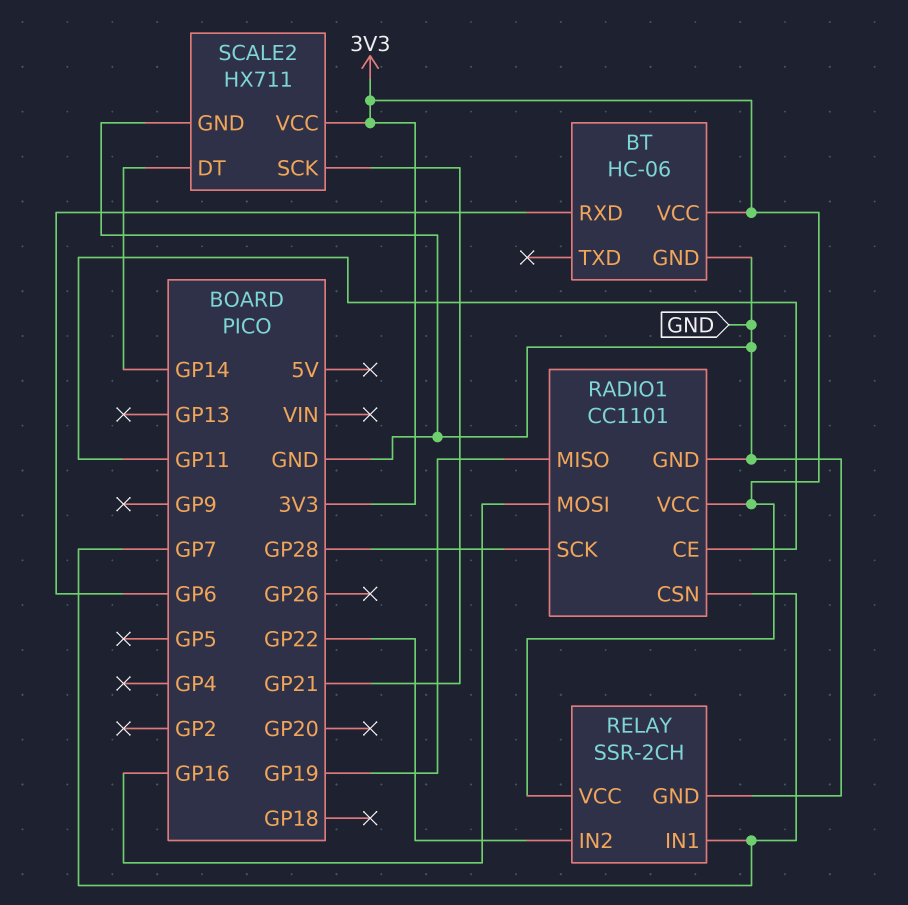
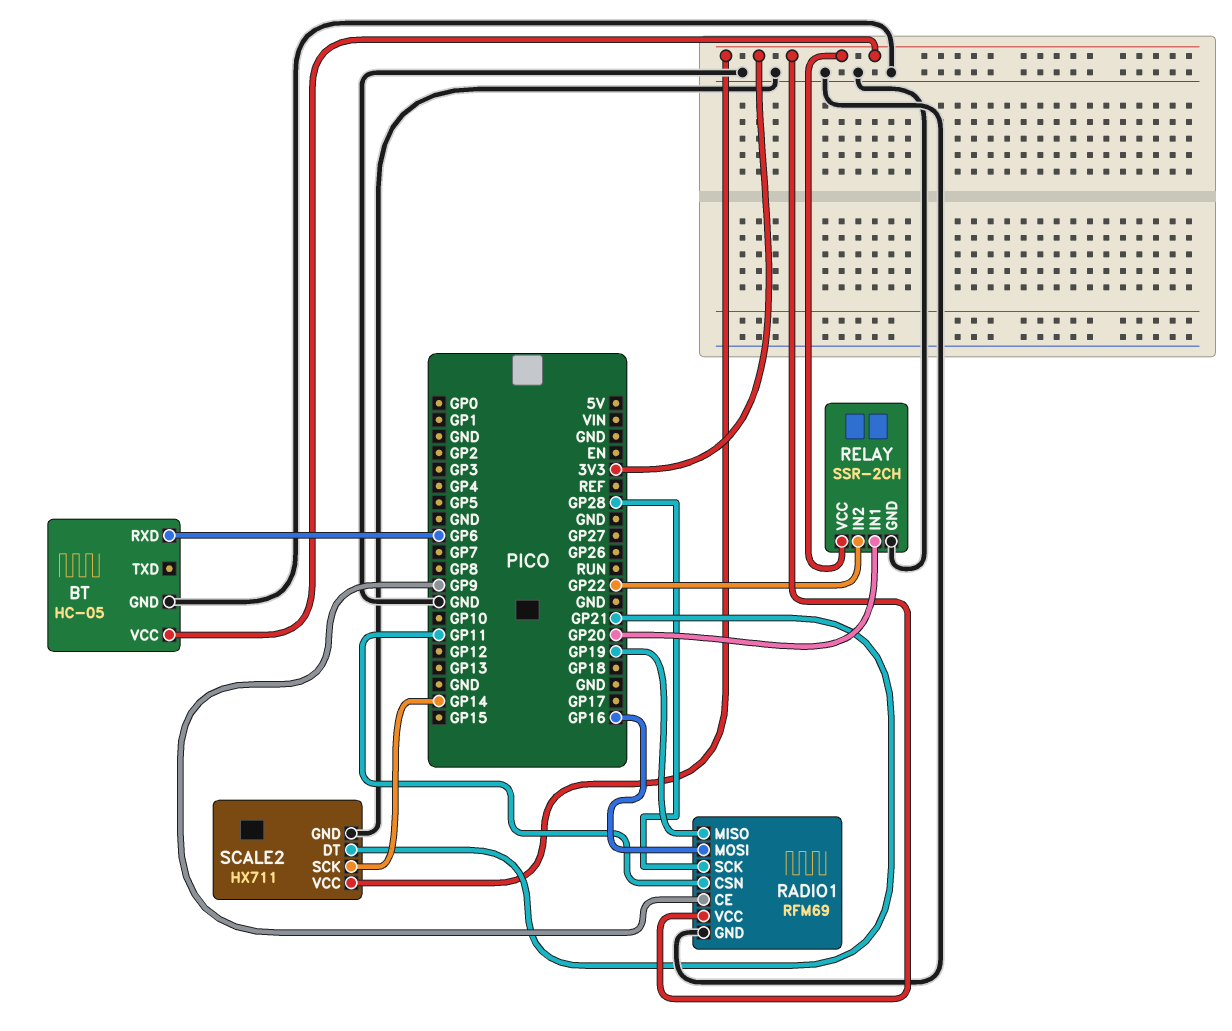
BT: HC-06 -> HC-05
RADIO1: CC1101 -> RFM69
RADIO1 pin CE: GP11 -> GP9
RADIO1 pin CSN: GP7 -> GP11
RELAY pin IN1: GP7 -> GP20
SCALE2 pin DT: GP14 -> GP21
SCALE2 pin SCK: GP21 -> GP14

